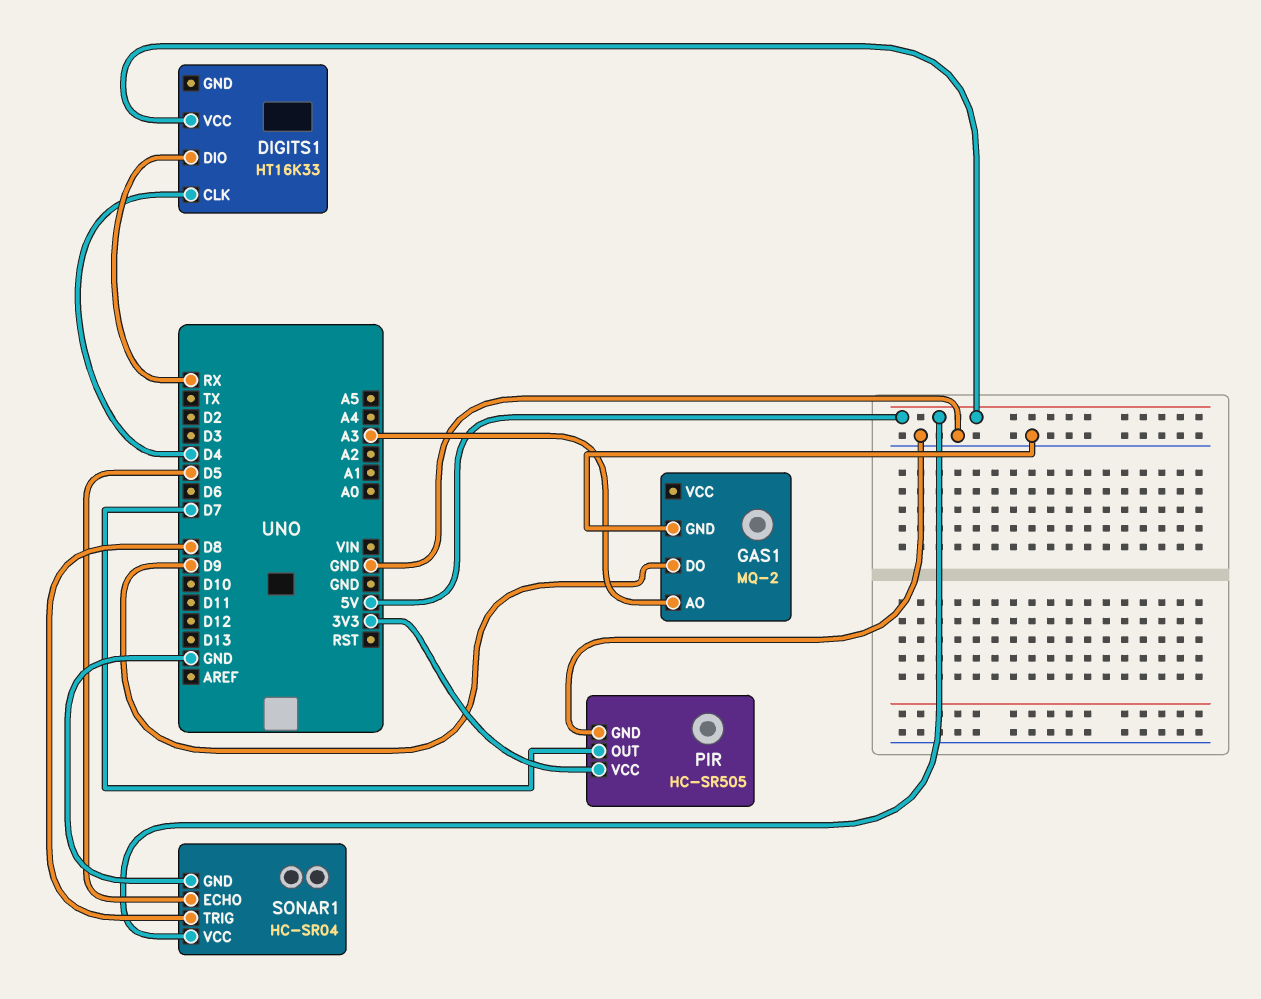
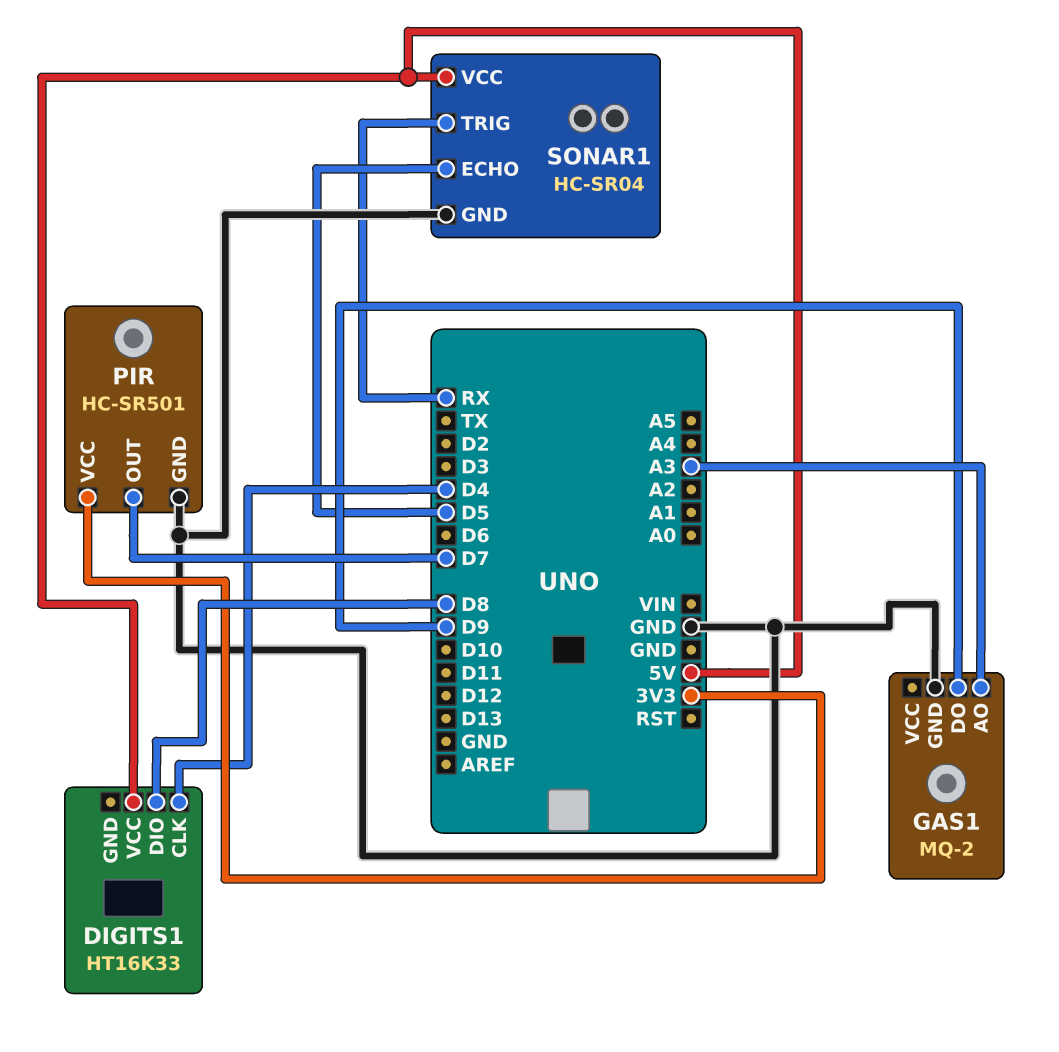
DIGITS1 pin DIO: RX -> D8
PIR: HC-SR505 -> HC-SR501
SONAR1 pin TRIG: D8 -> RX

